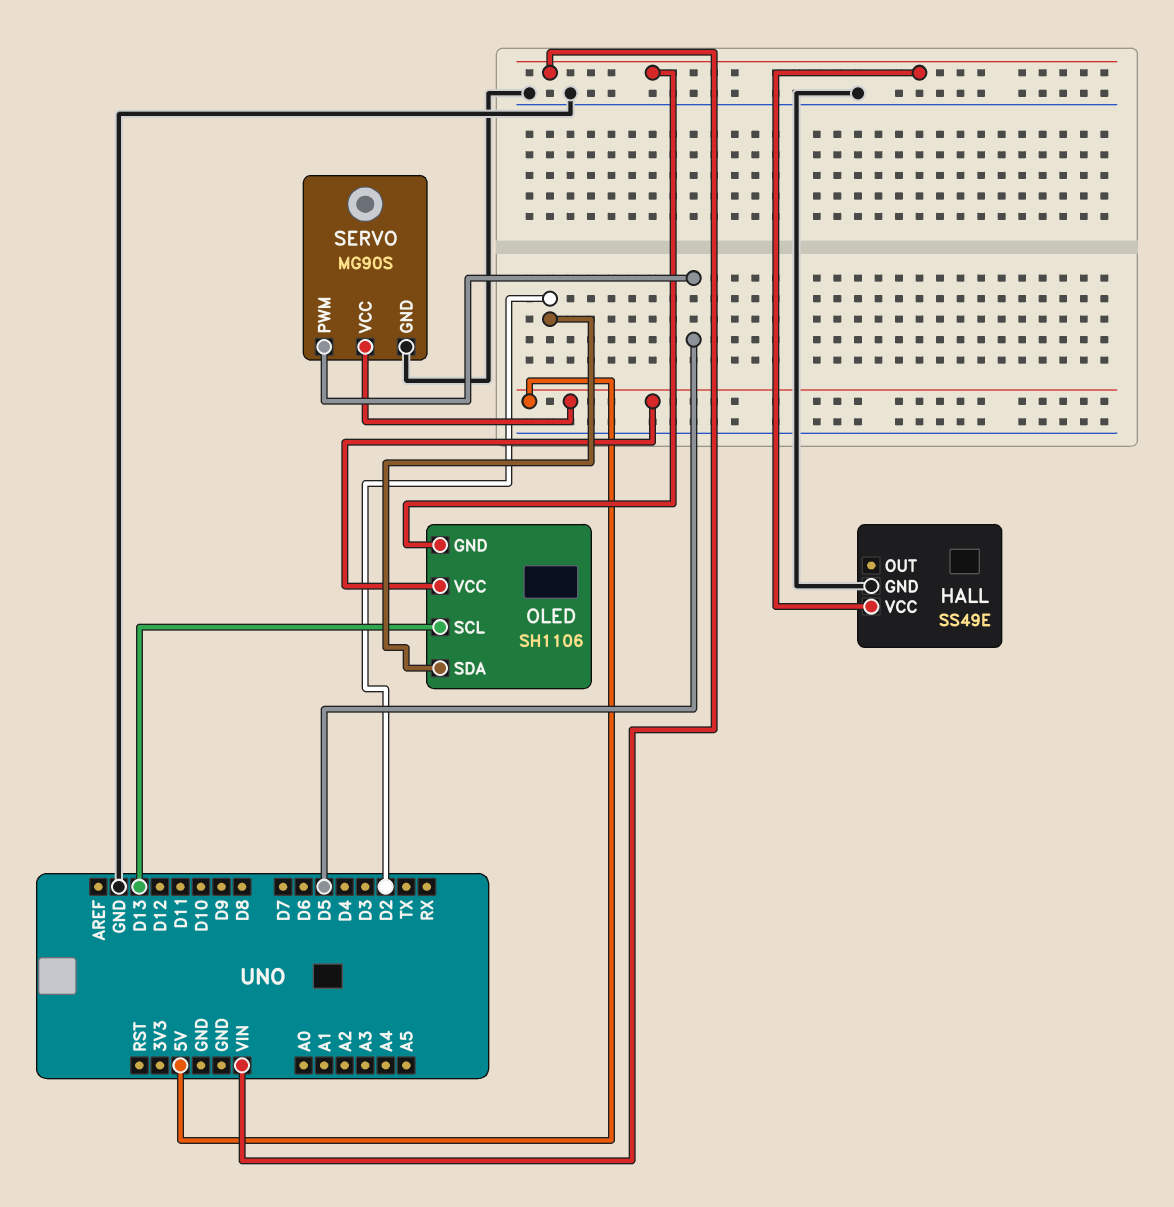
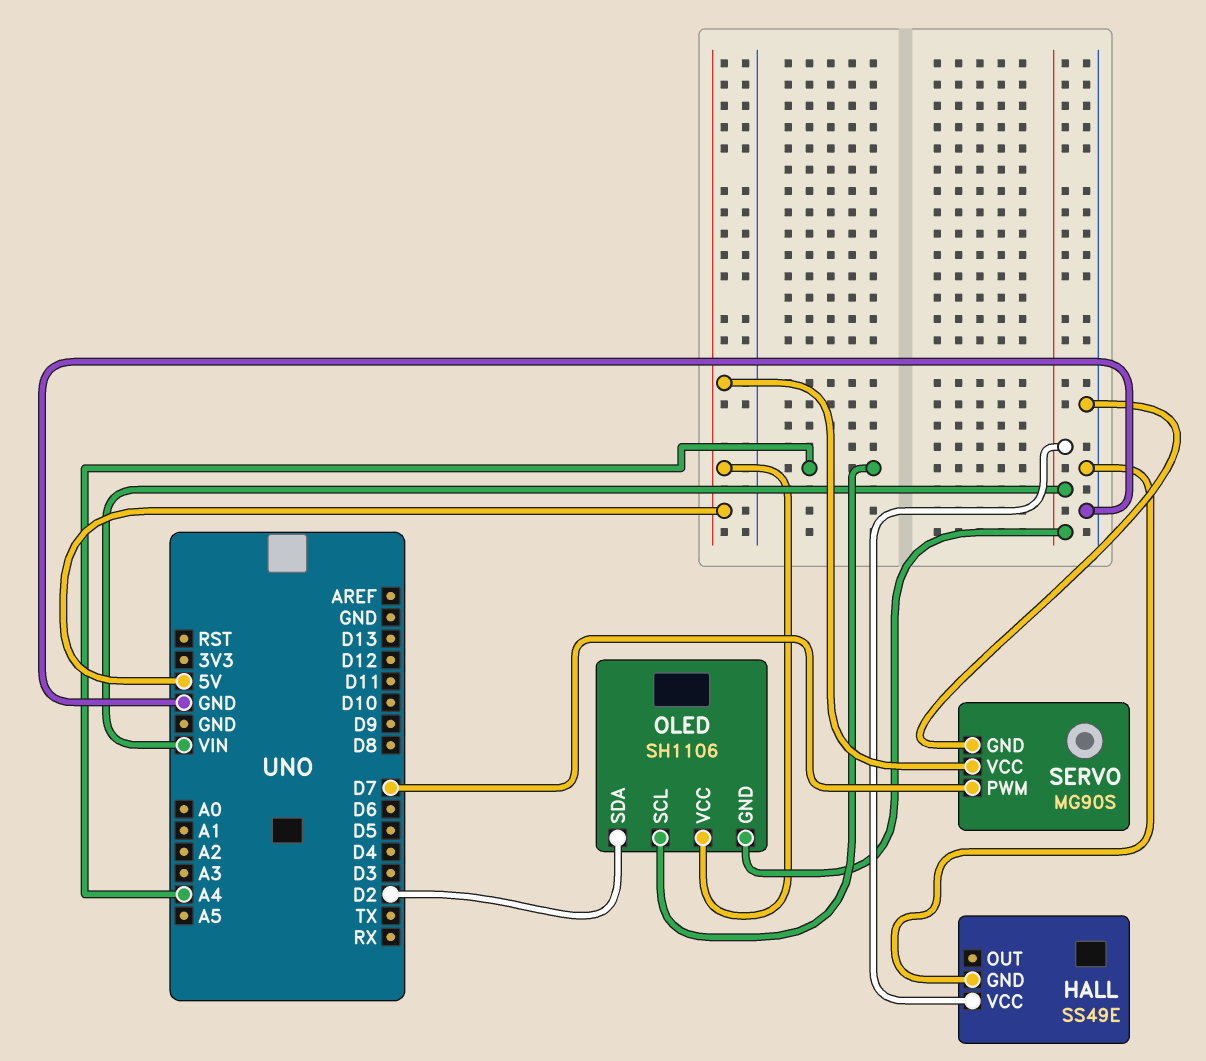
OLED pin SCL: D13 -> A4
SERVO pin PWM: D5 -> D7

